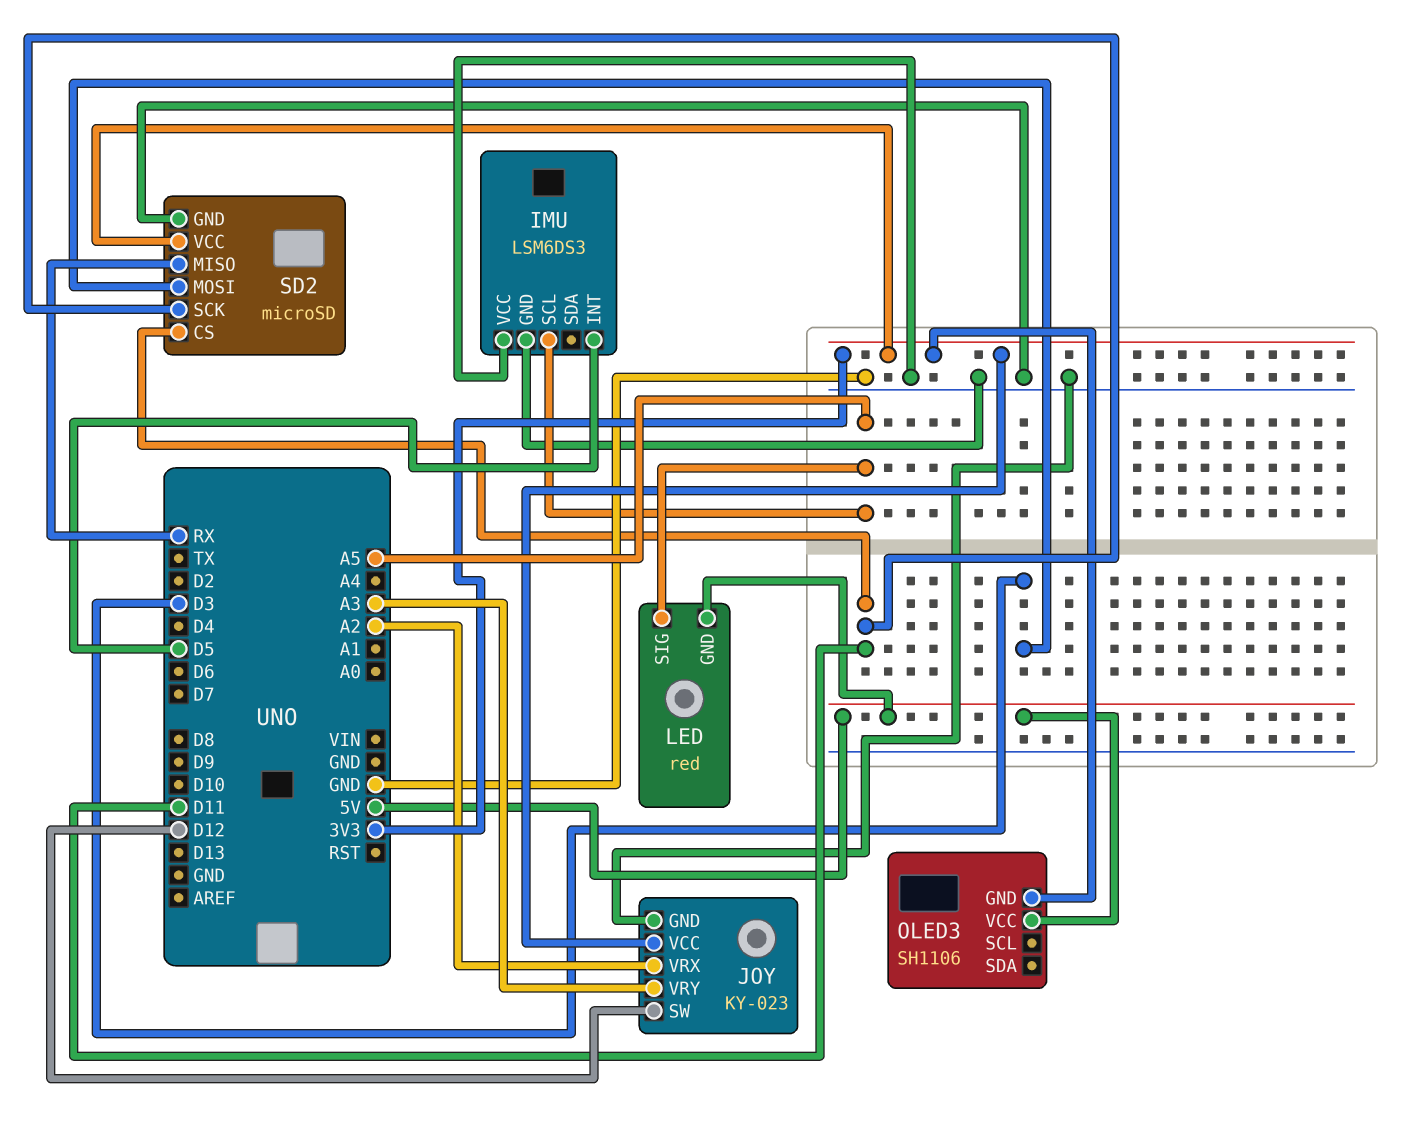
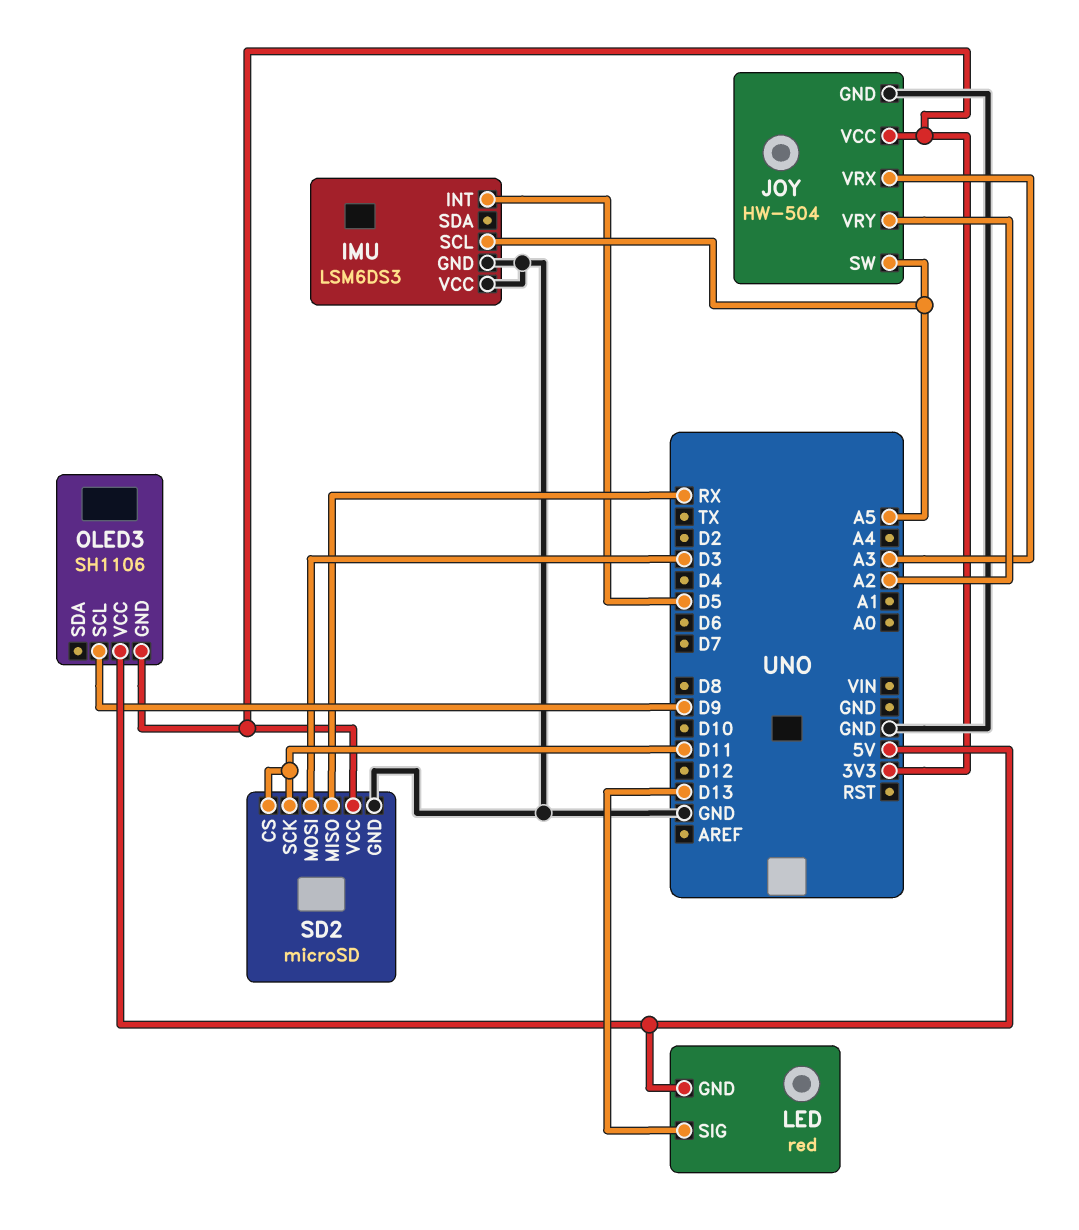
JOY: KY-023 -> HW-504
JOY pin SW: D12 -> A5
JOY pin VRX: A2 -> A3
JOY pin VRY: A3 -> A2
LED pin SIG: A5 -> D13
OLED3 pin SCL: none -> D9

